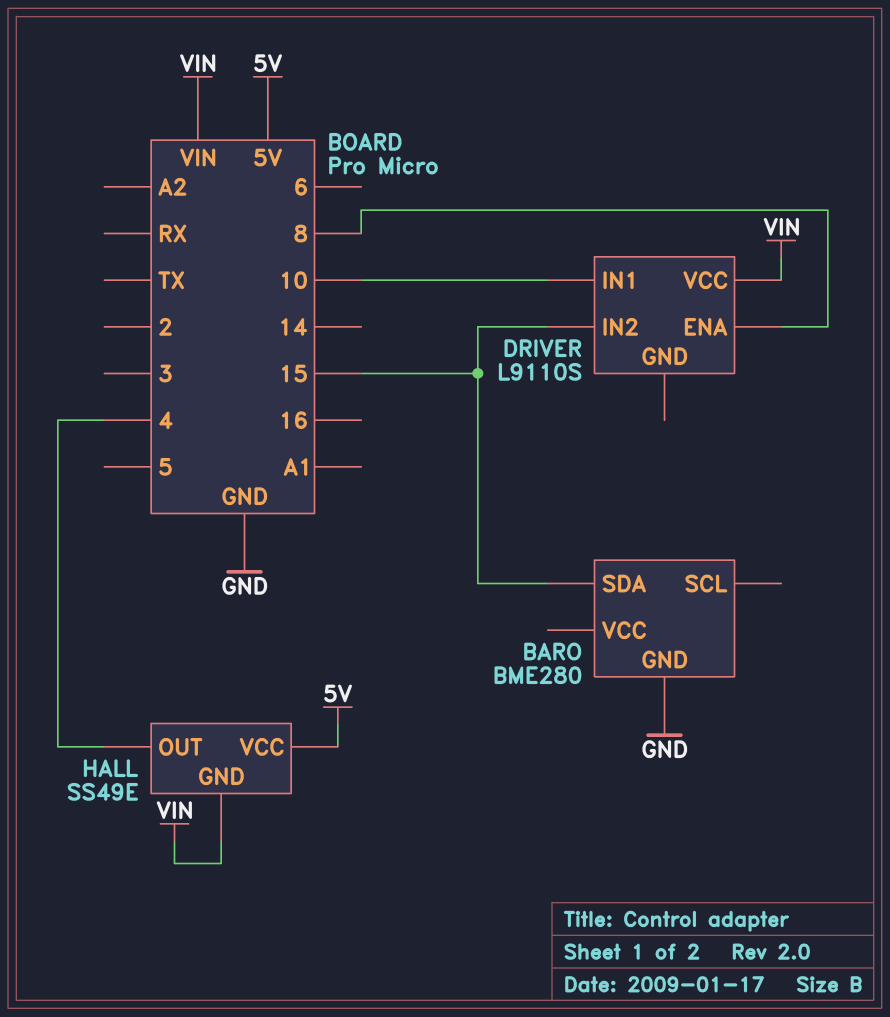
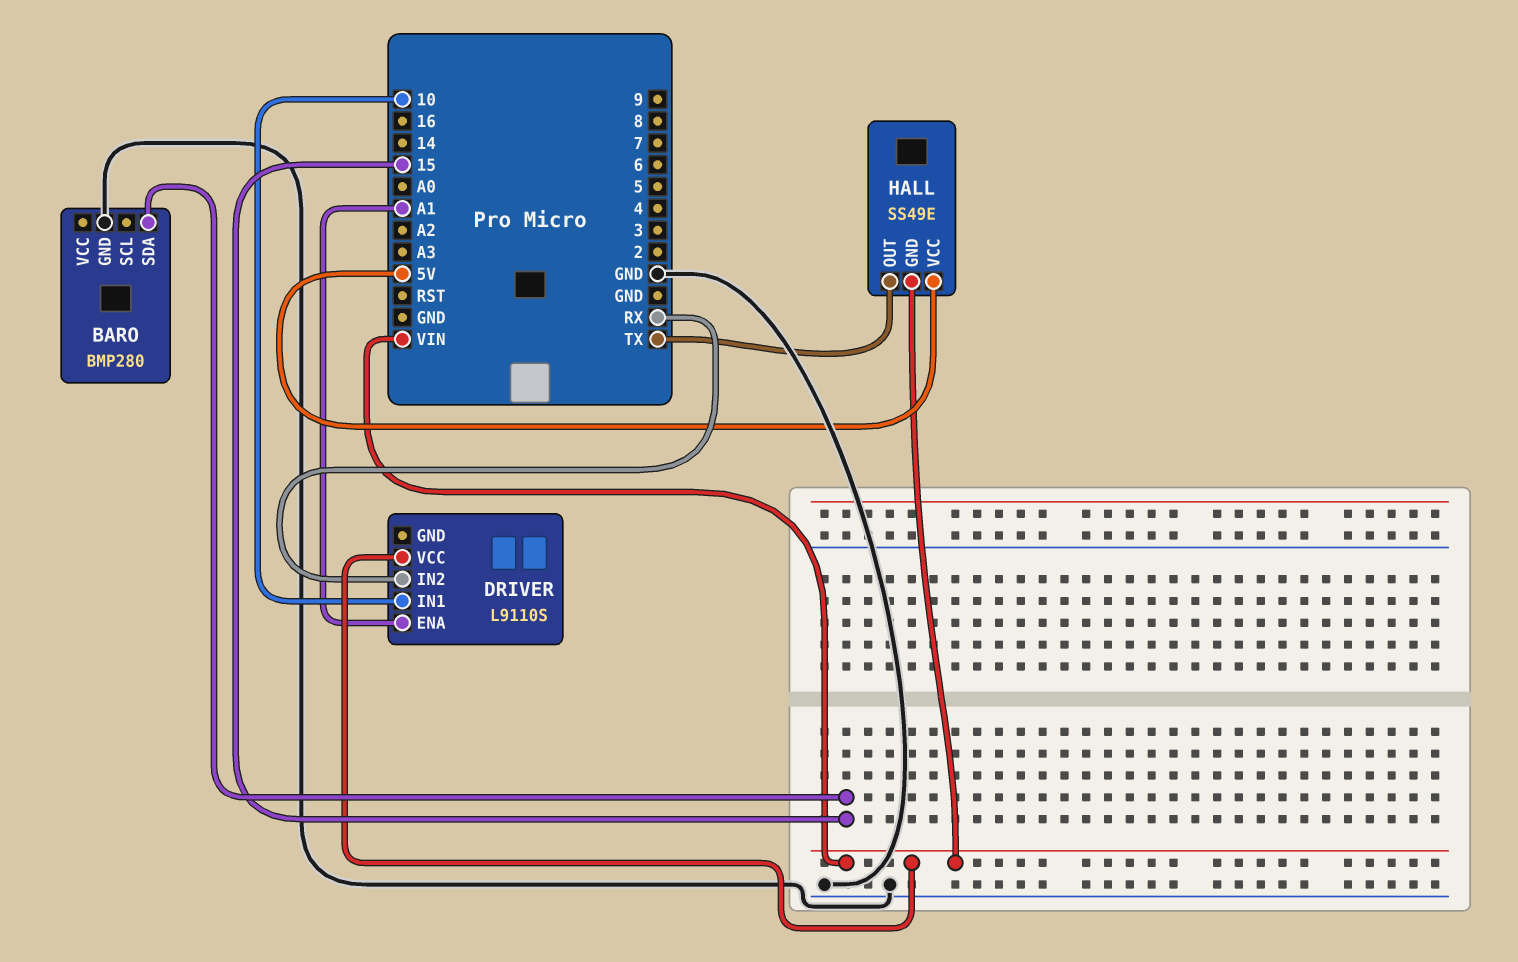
BARO: BME280 -> BMP280
DRIVER pin ENA: 8 -> A1
DRIVER pin IN2: 15 -> RX
HALL pin OUT: 4 -> TX

